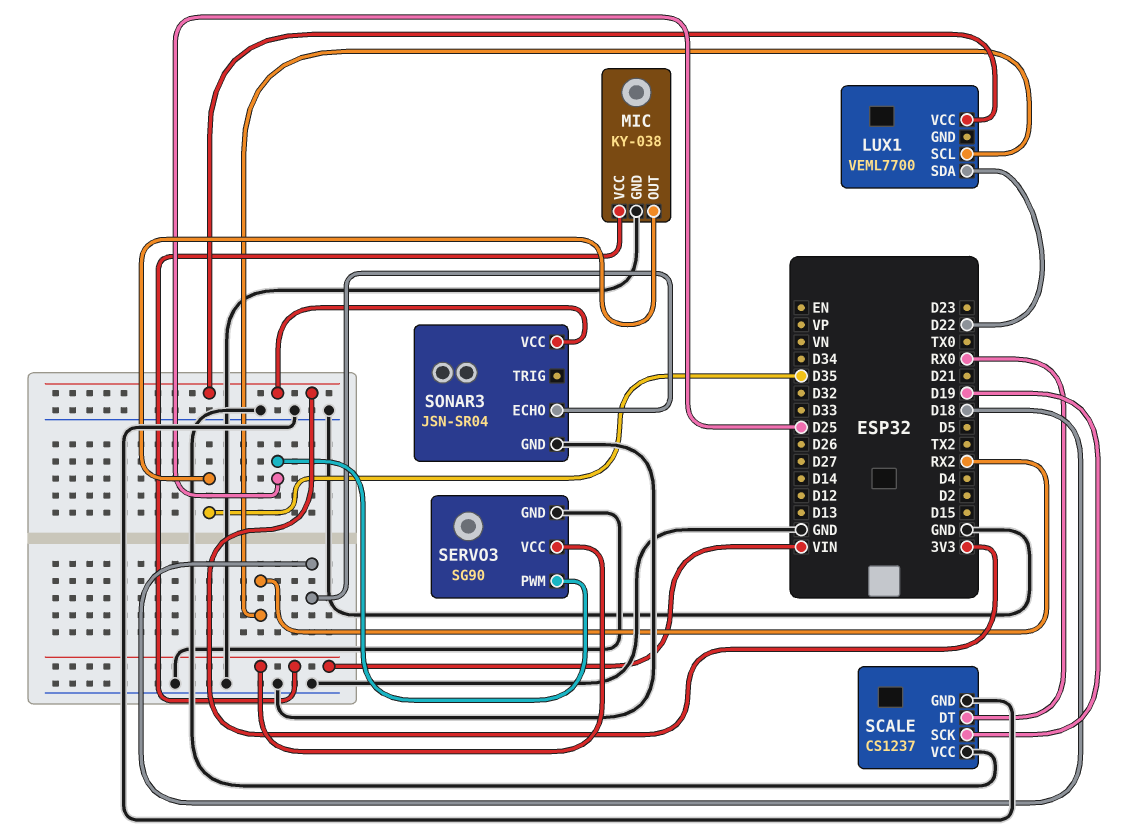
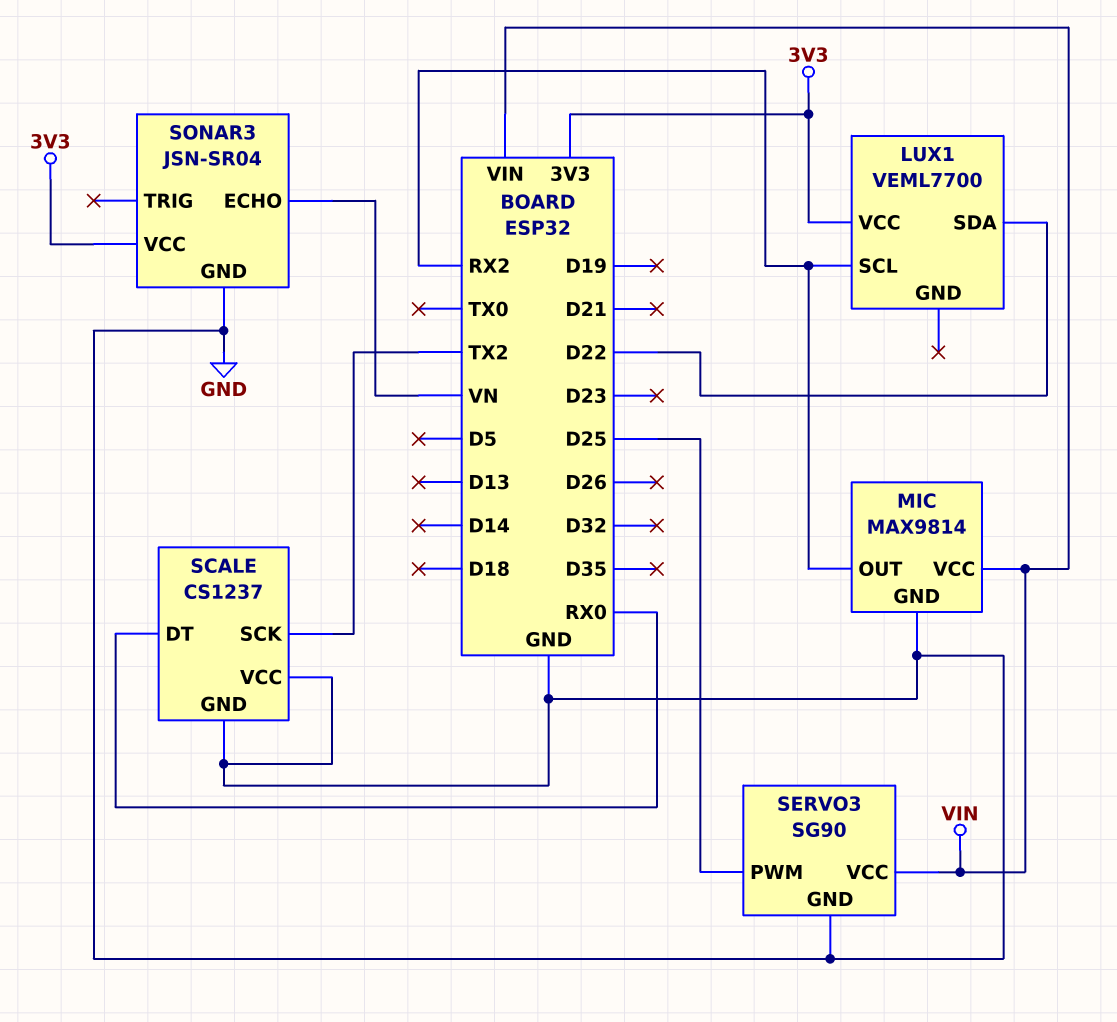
MIC: KY-038 -> MAX9814
MIC pin OUT: D35 -> RX2
SCALE pin SCK: D19 -> TX2
SONAR3 pin ECHO: D18 -> VN

